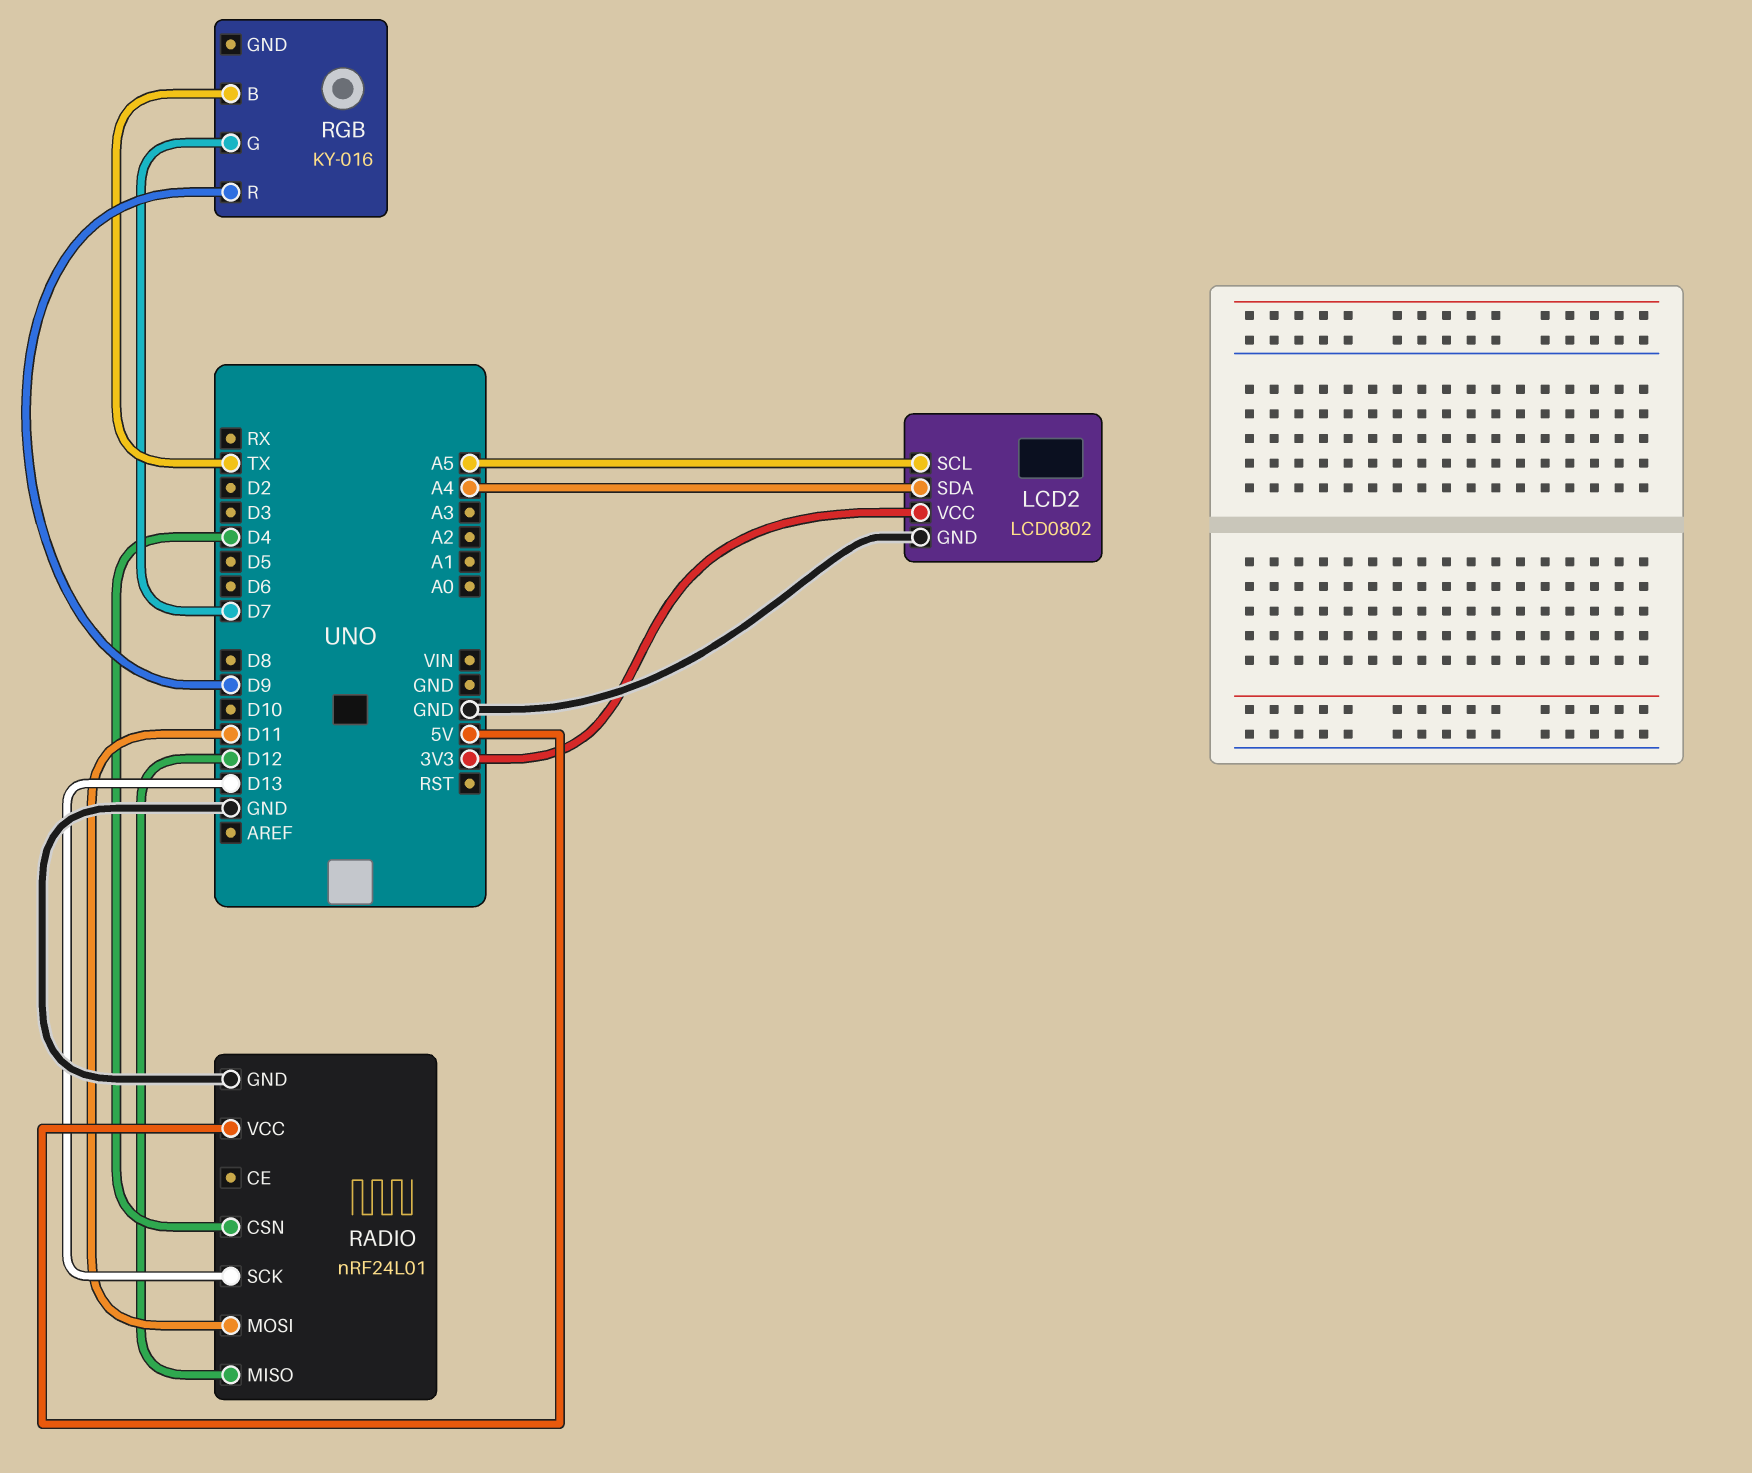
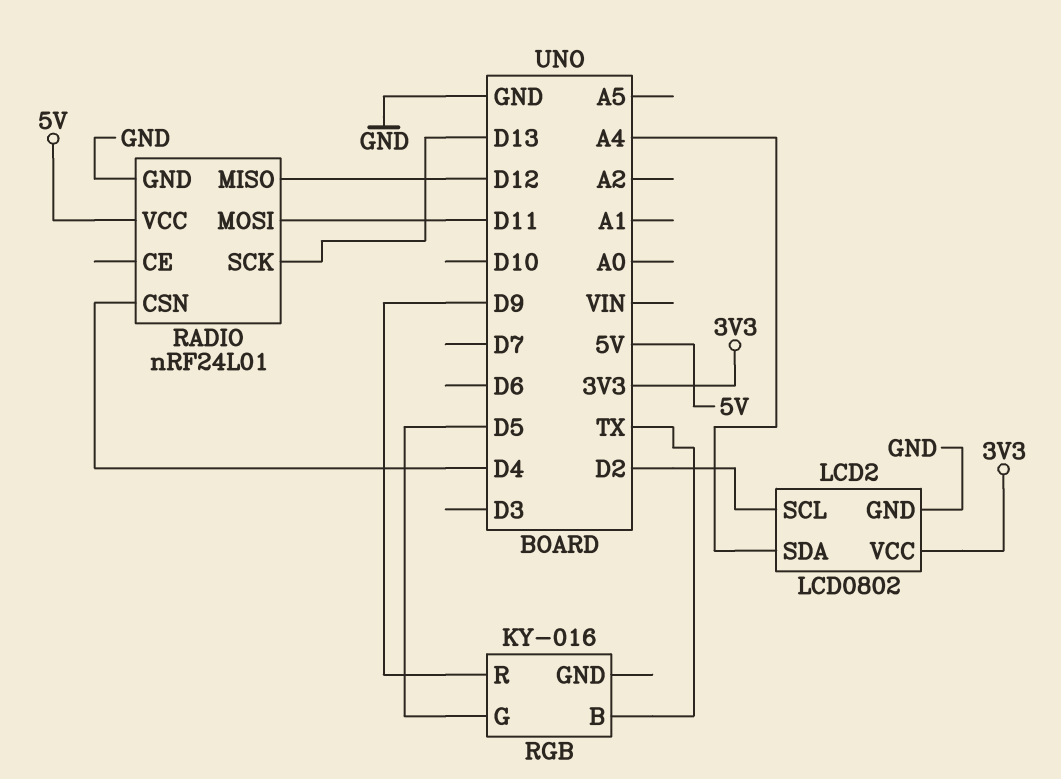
LCD2 pin SCL: A5 -> D2
RGB pin G: D7 -> D5

